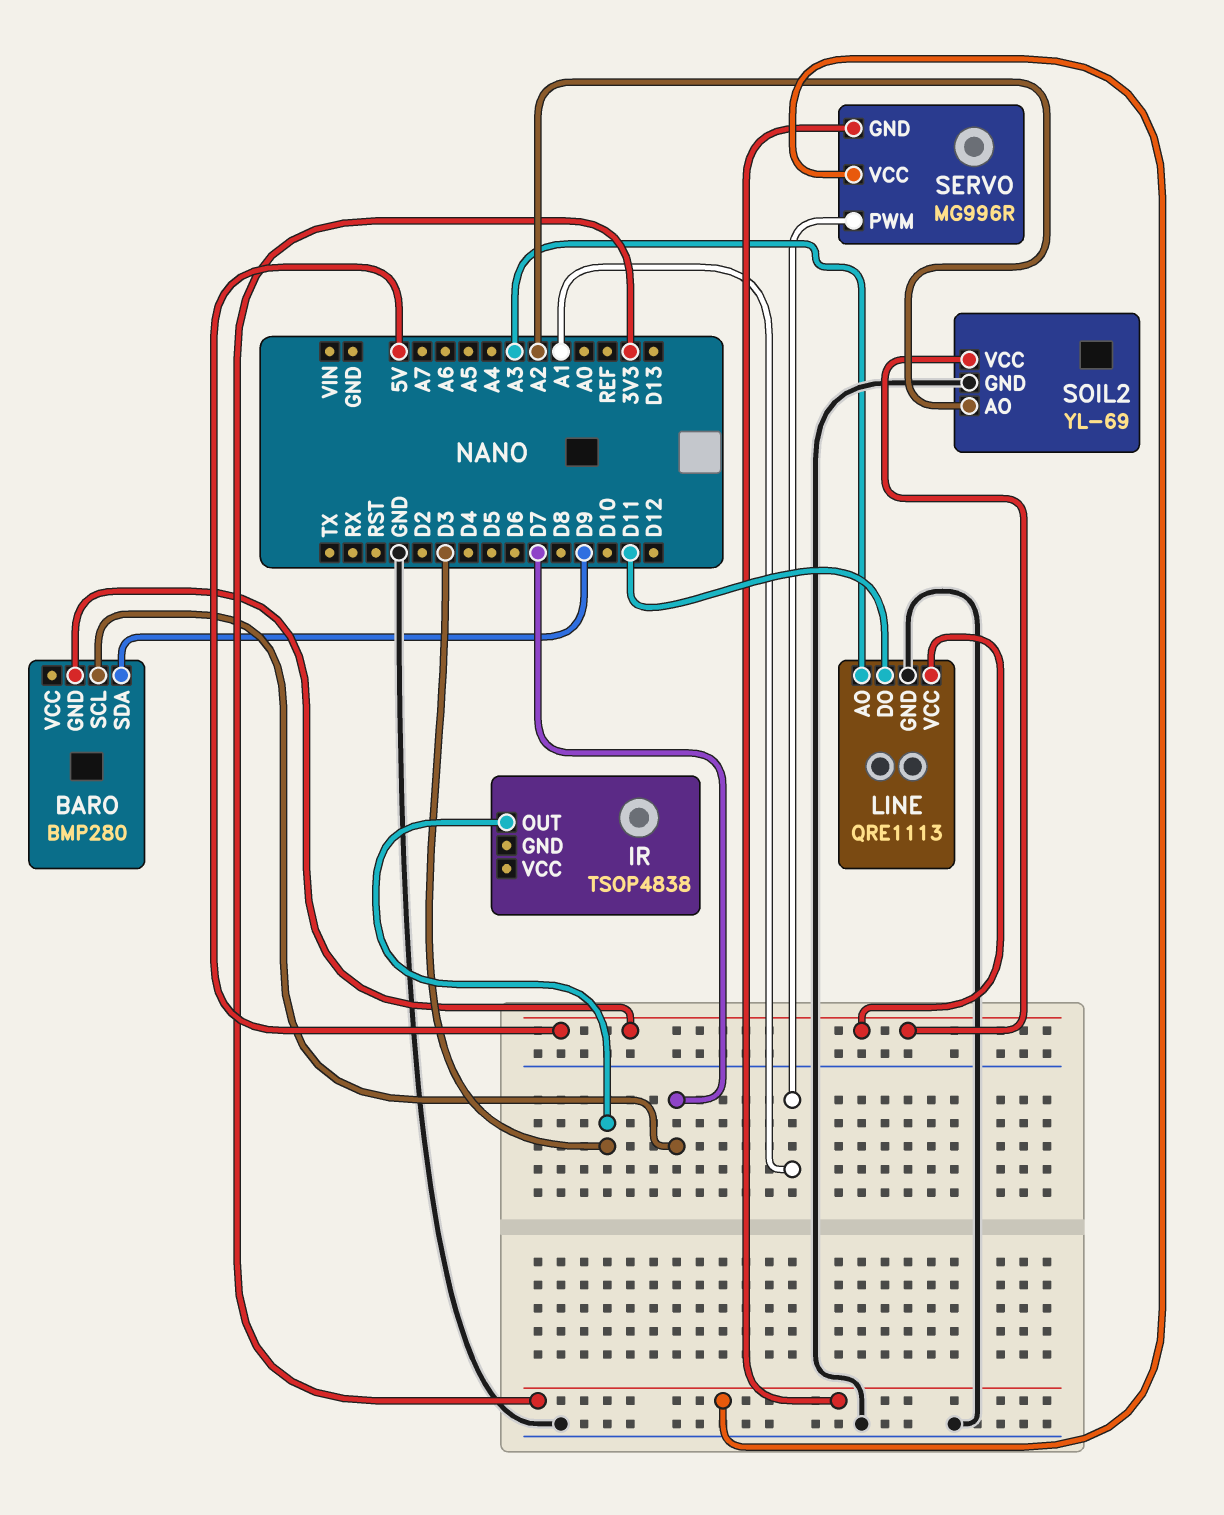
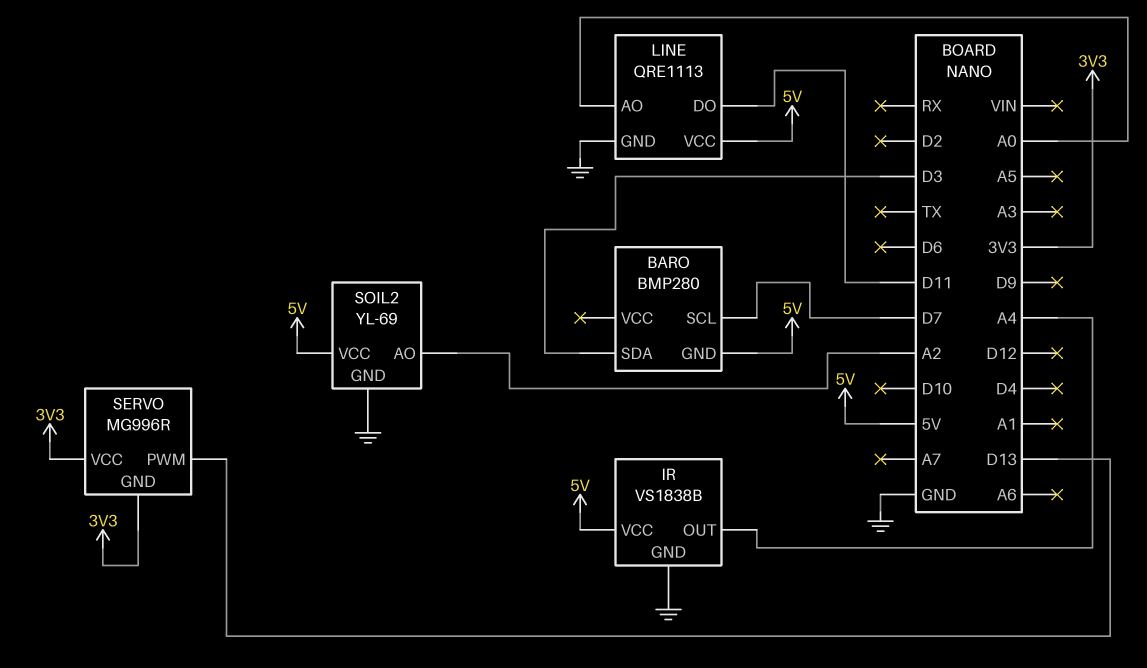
BARO pin SDA: D9 -> D3
IR: TSOP4838 -> VS1838B
IR pin GND: none -> GND
IR pin OUT: D3 -> A4
IR pin VCC: none -> 5V
LINE pin AO: A3 -> A0
SERVO pin PWM: A1 -> D13

